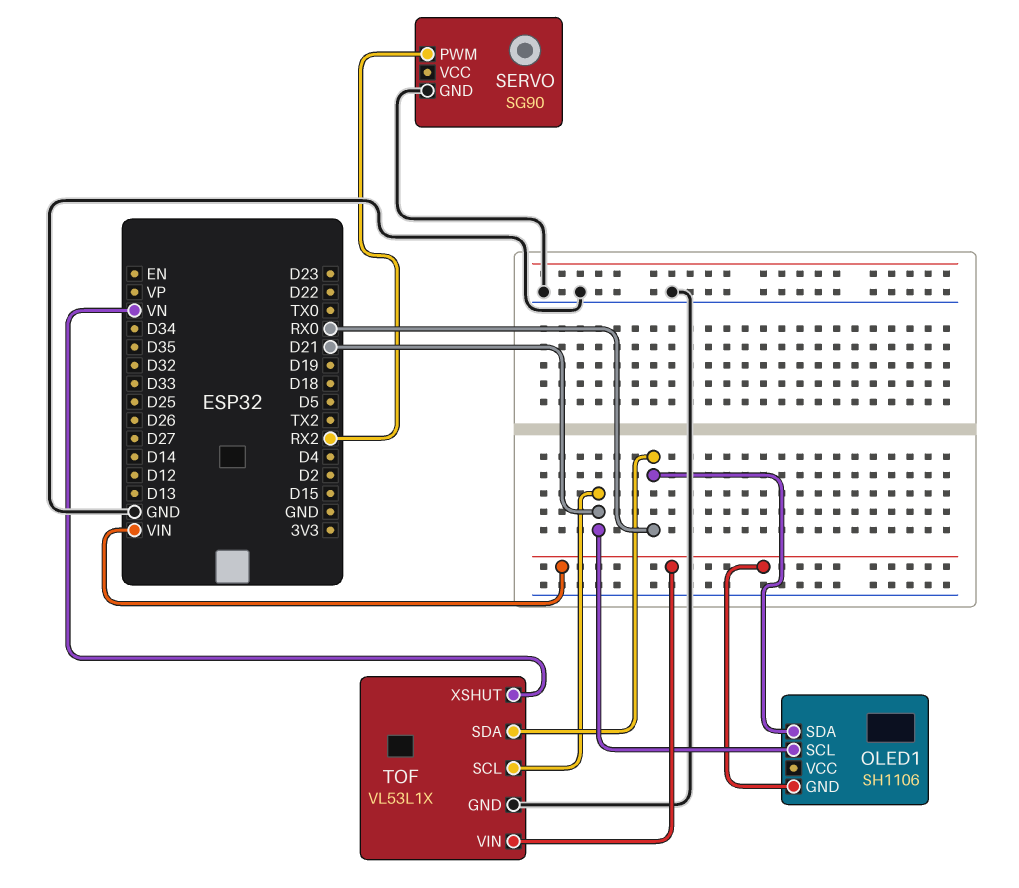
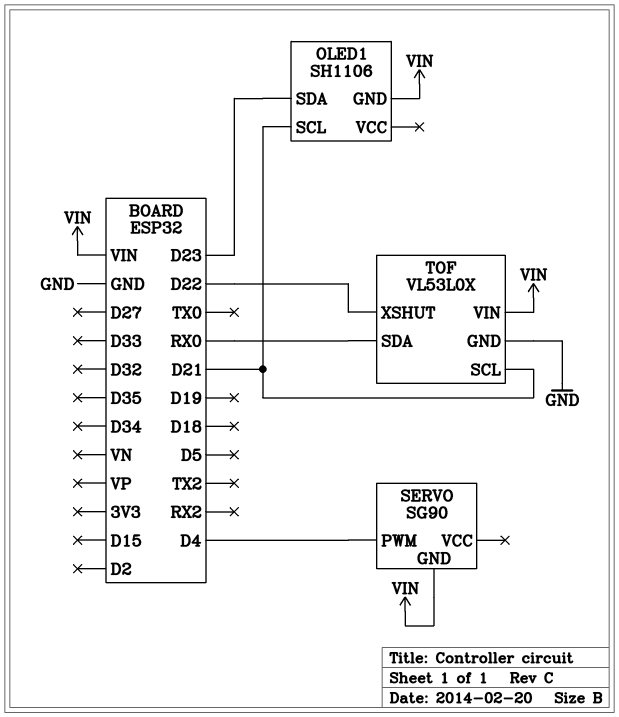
OLED1 pin SDA: RX0 -> D23
SERVO pin GND: GND -> VIN
SERVO pin PWM: RX2 -> D4
TOF: VL53L1X -> VL53L0X
TOF pin XSHUT: VN -> D22

